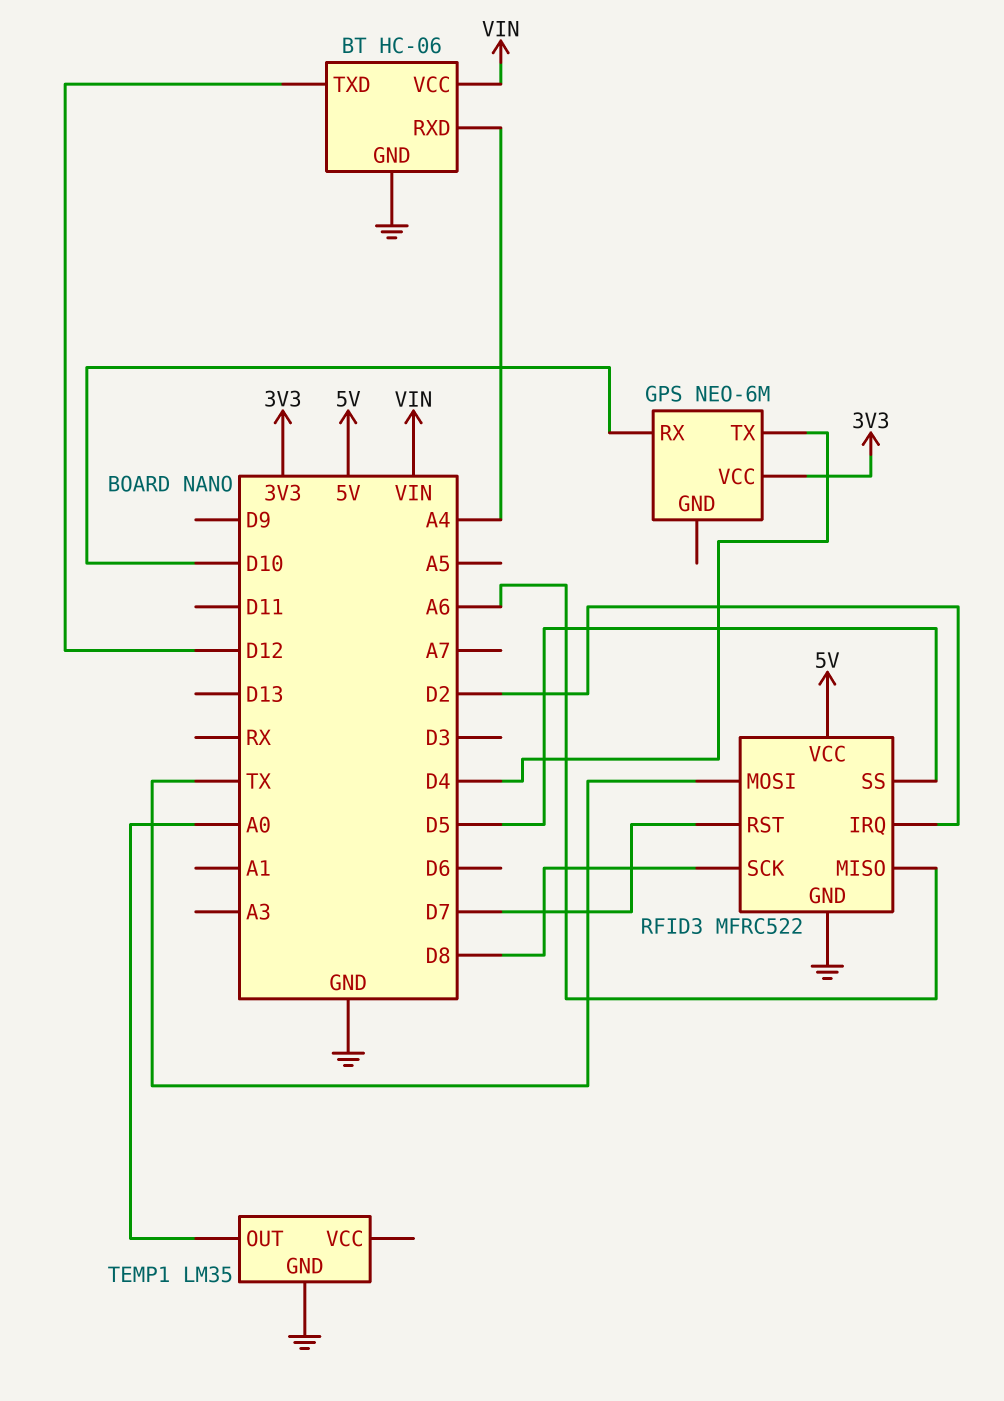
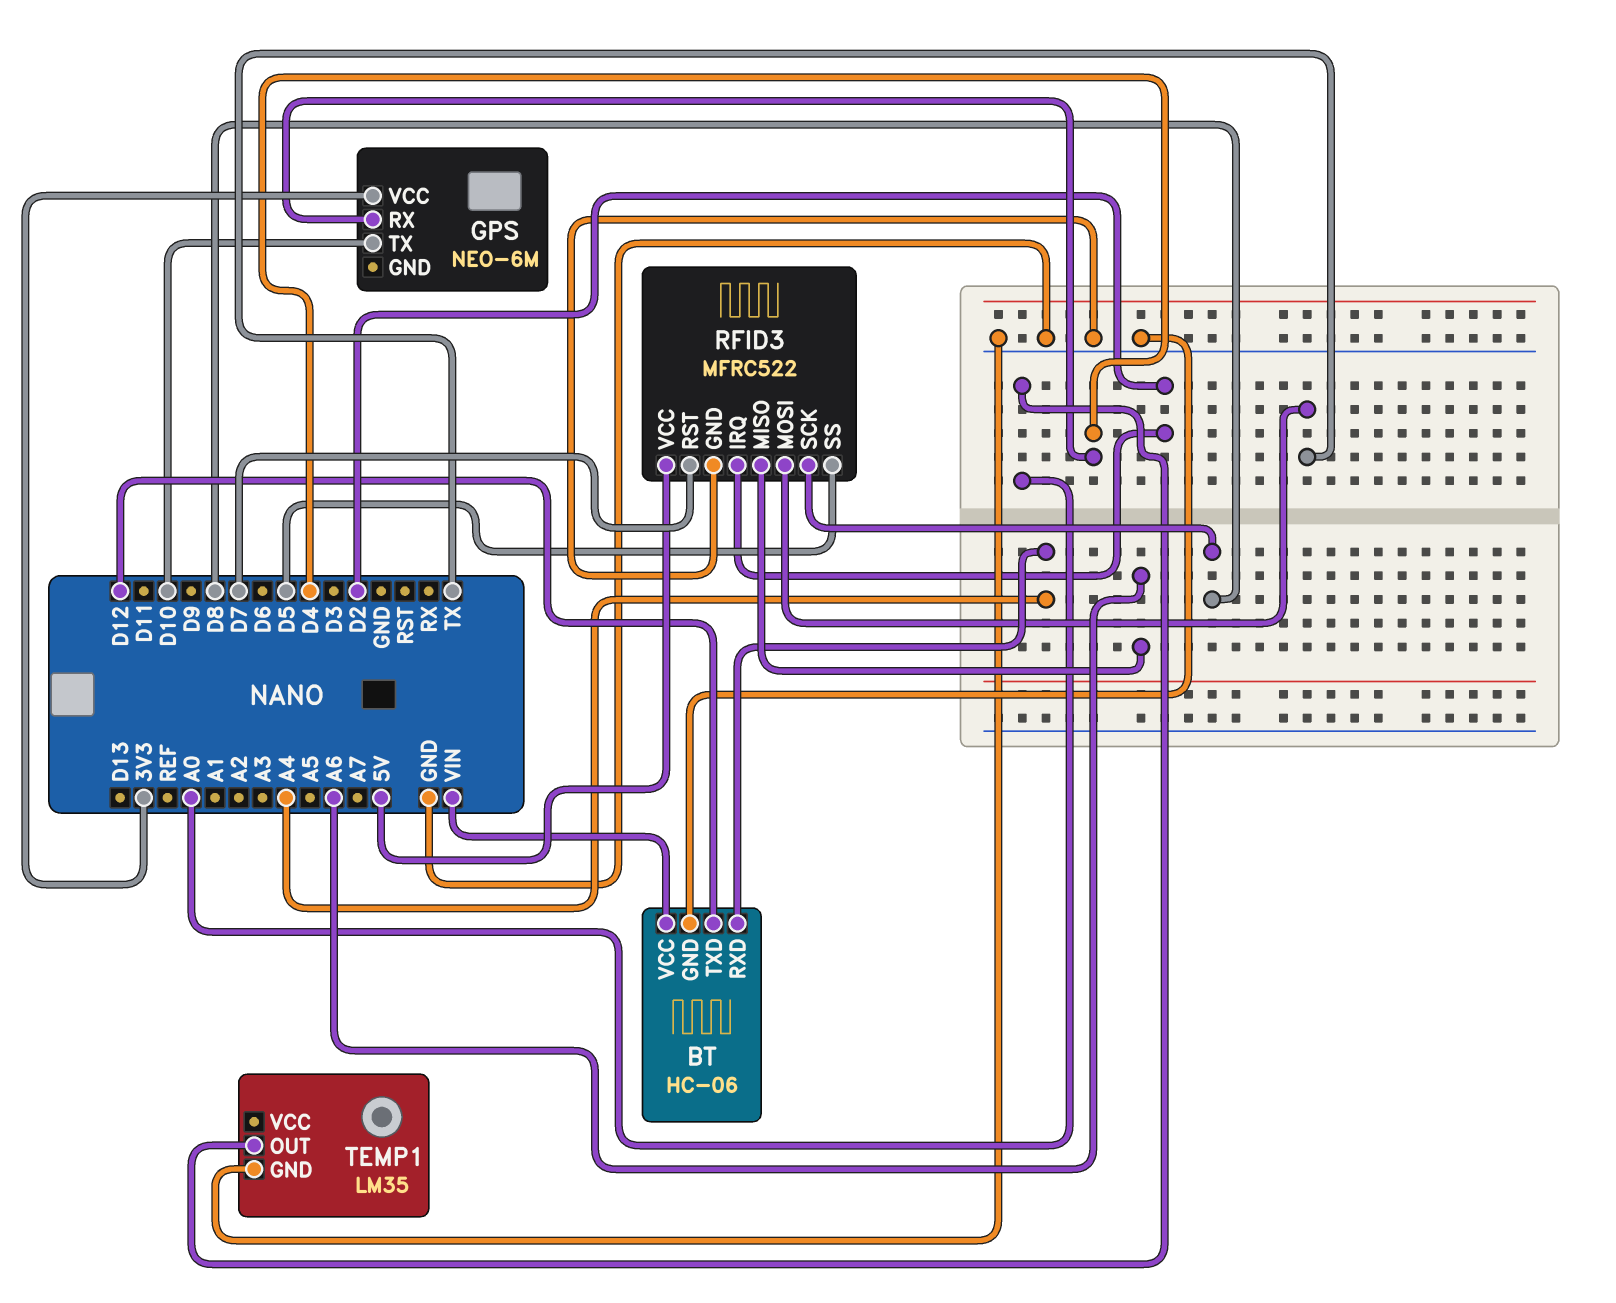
GPS pin RX: D10 -> D4
GPS pin TX: D4 -> D10

